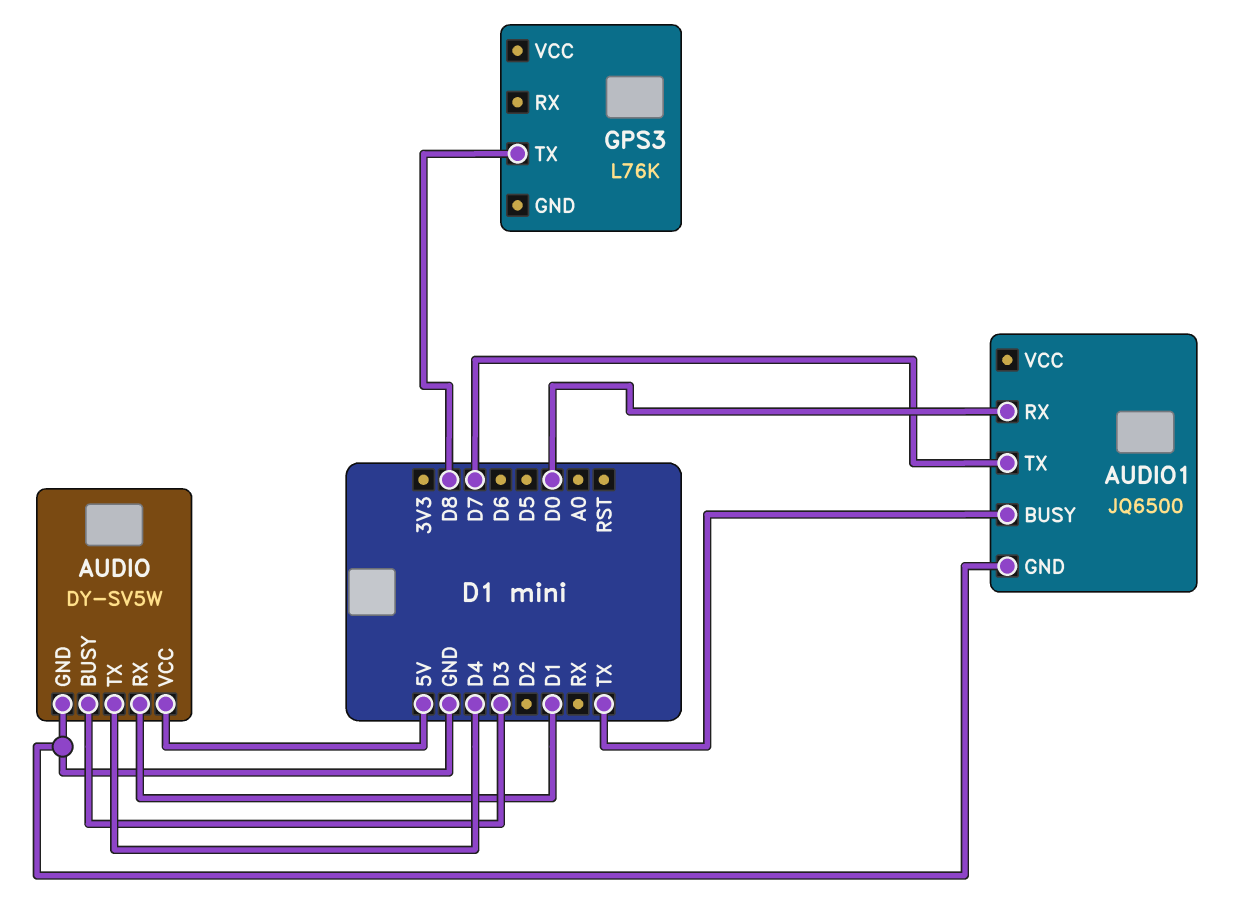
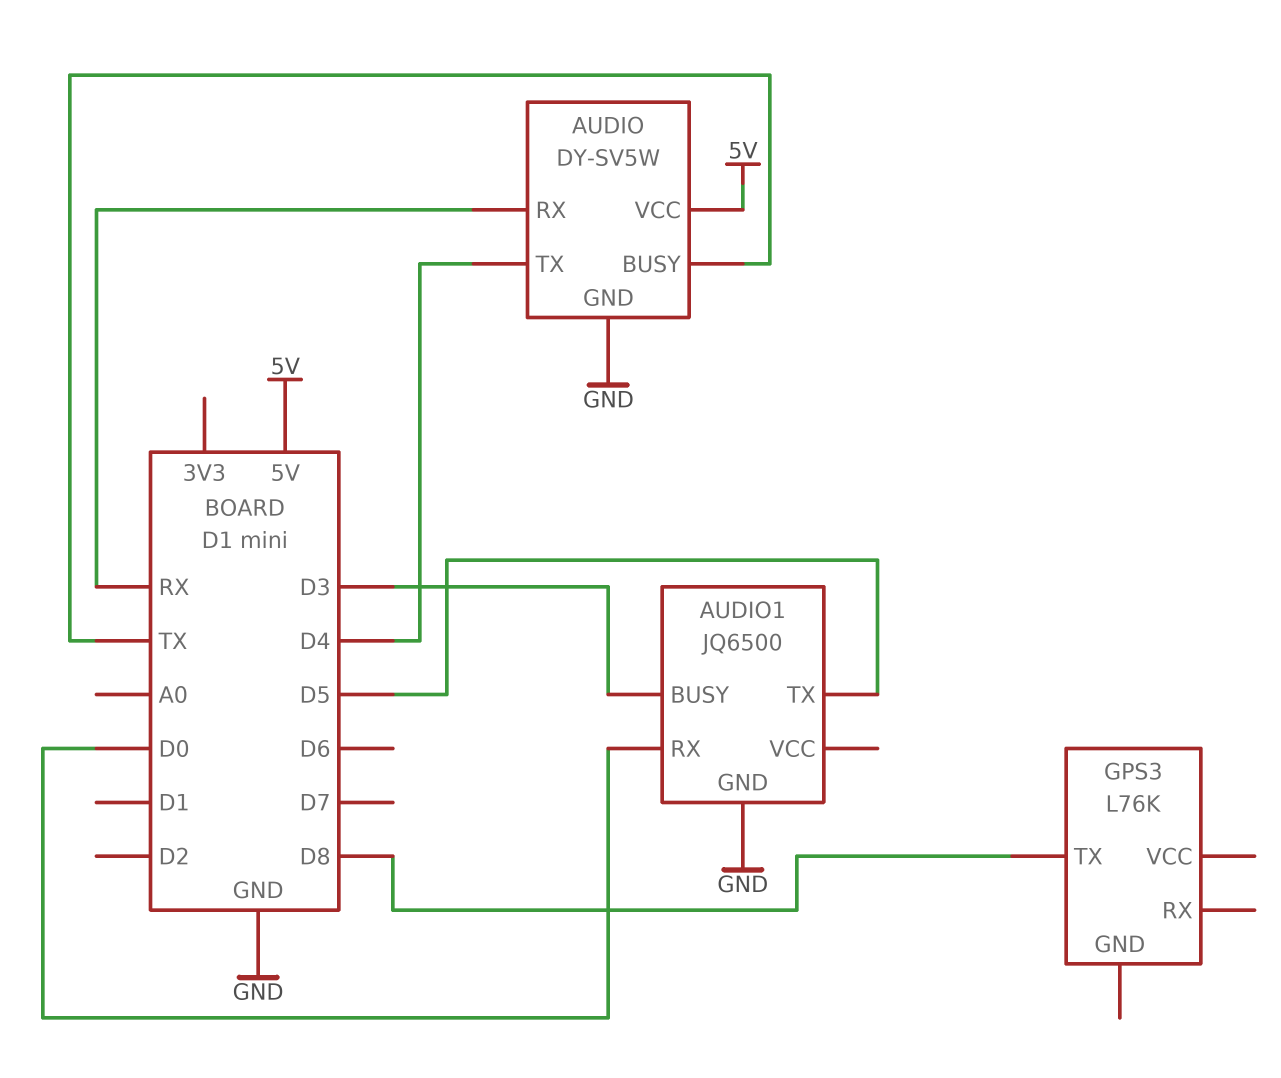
AUDIO pin BUSY: D3 -> TX
AUDIO pin RX: D1 -> RX
AUDIO1 pin BUSY: TX -> D3
AUDIO1 pin TX: D7 -> D5

